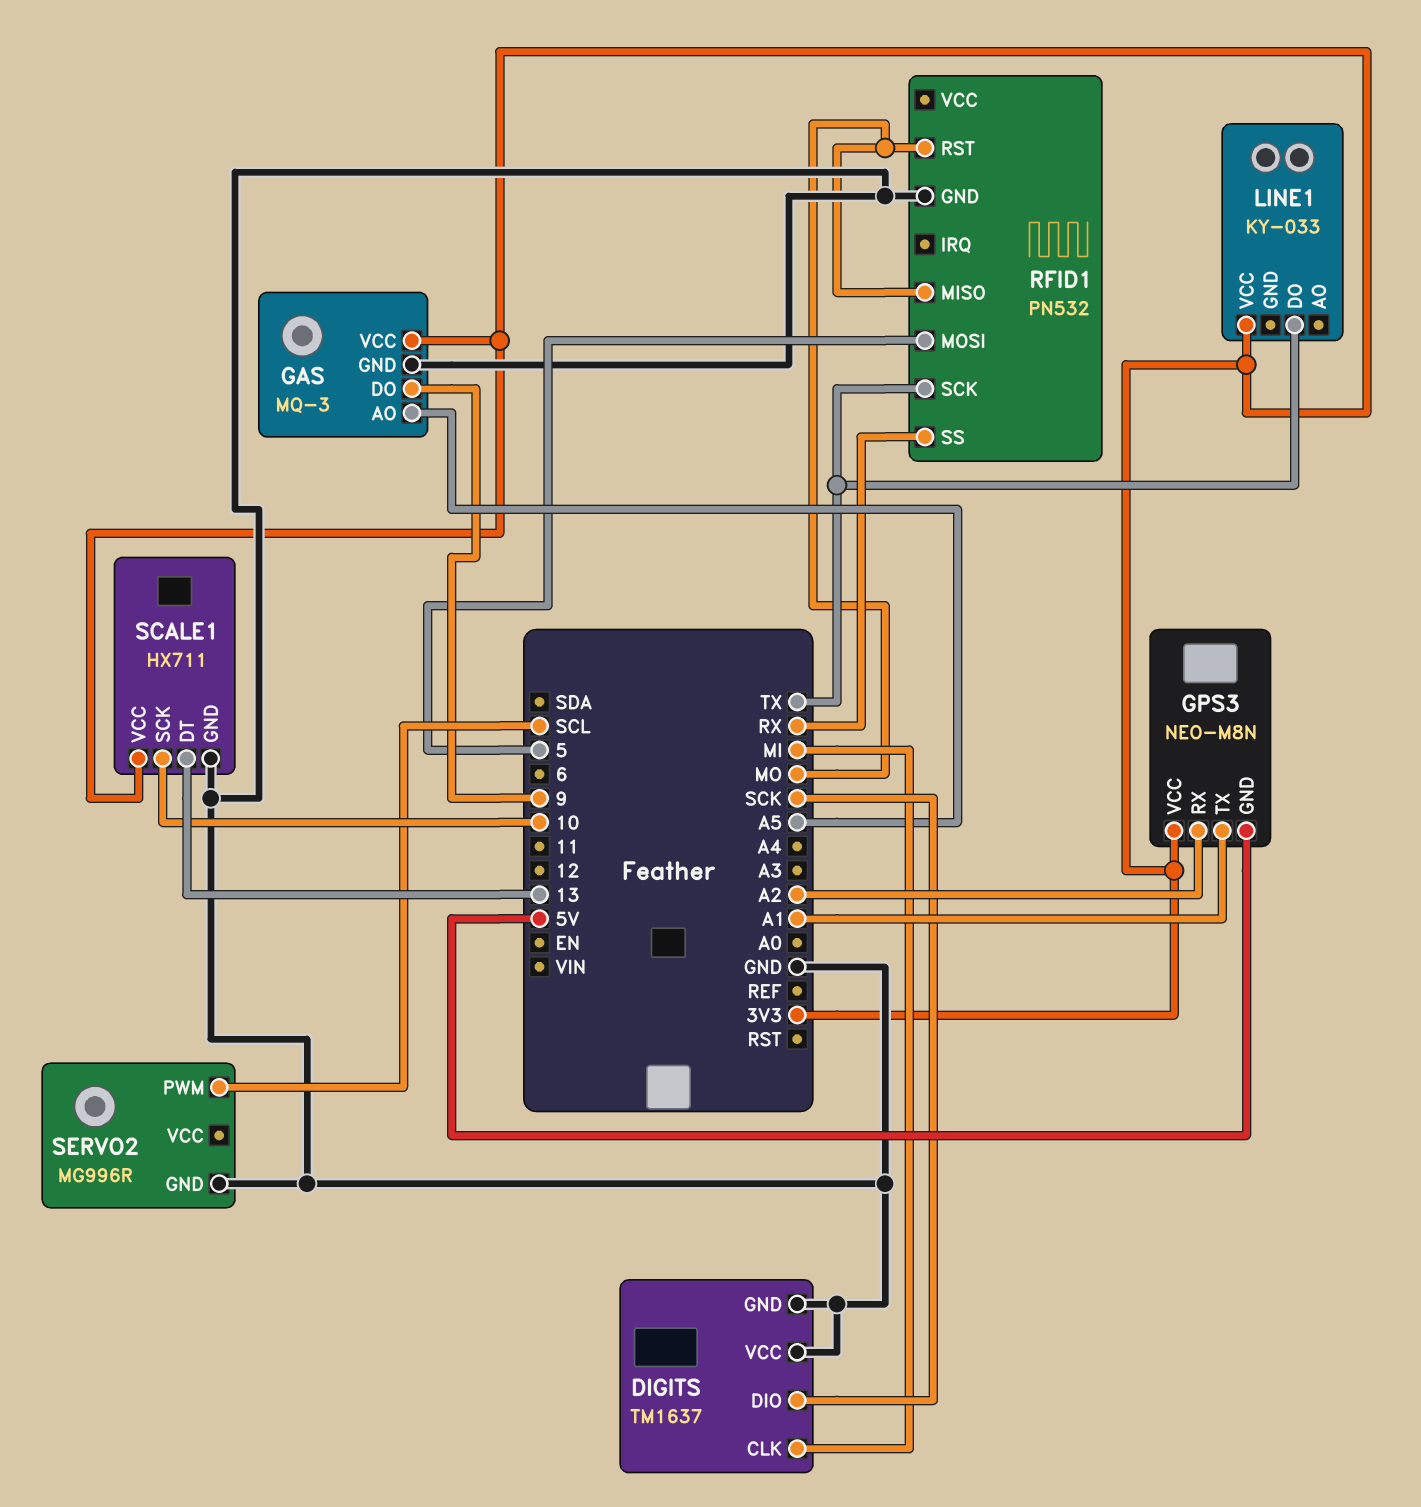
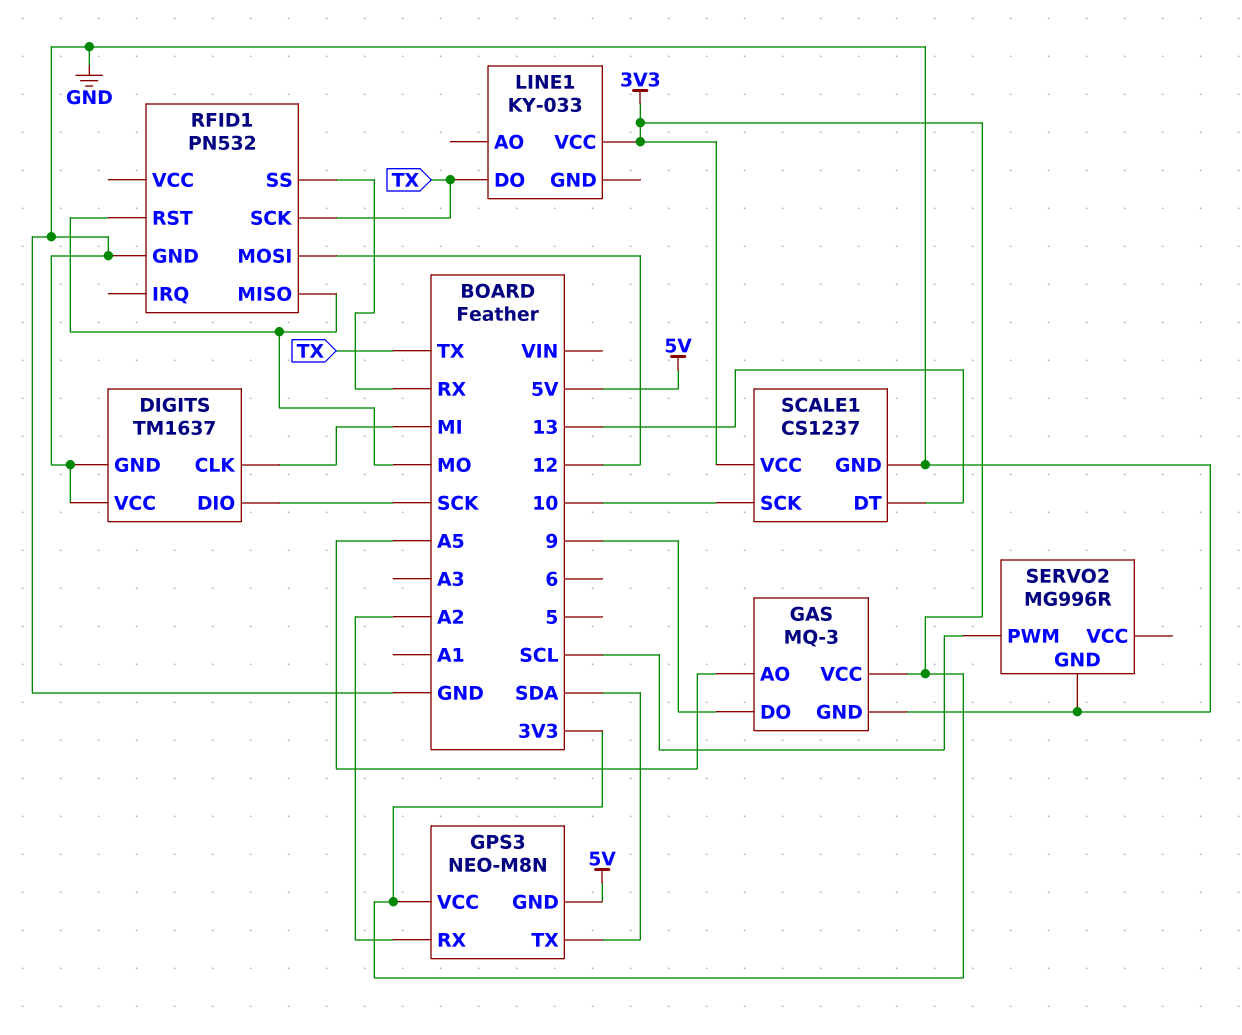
GPS3 pin TX: A1 -> SDA
RFID1 pin MOSI: 5 -> 12
SCALE1: HX711 -> CS1237

